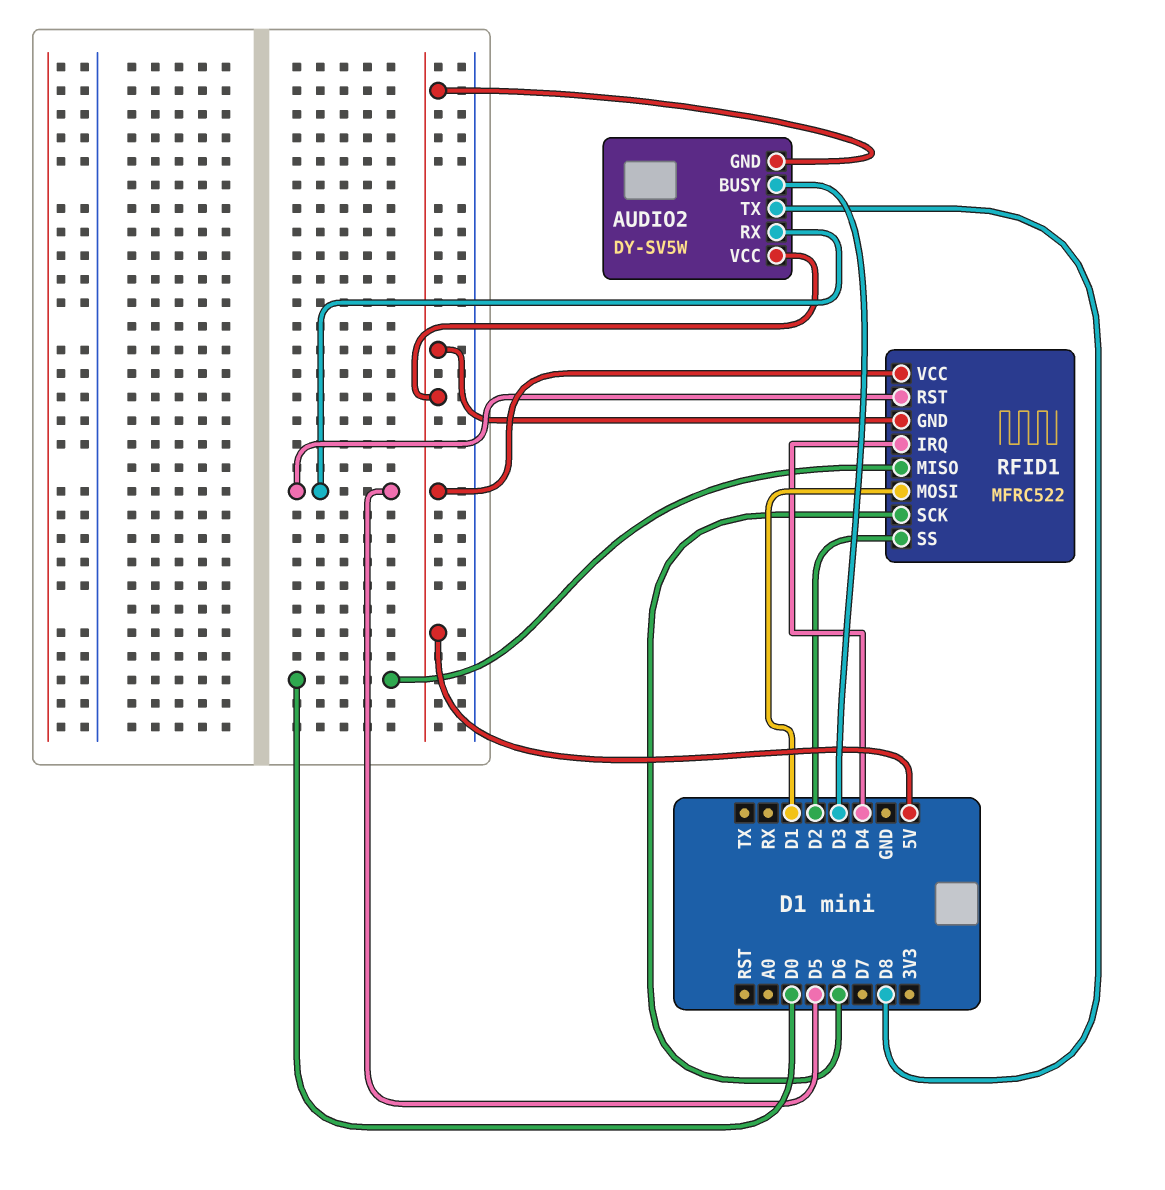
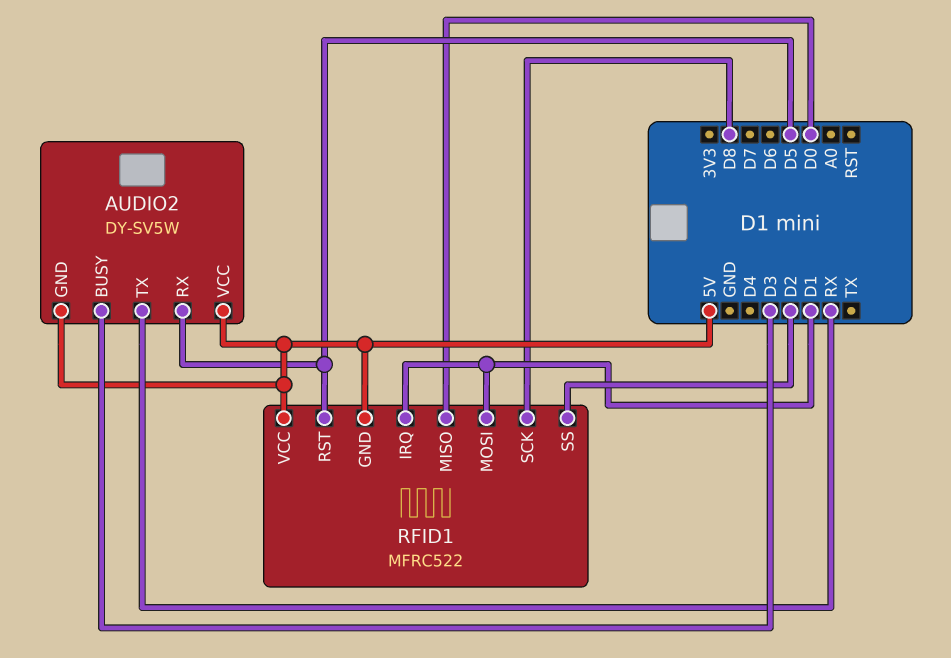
AUDIO2 pin TX: D8 -> RX
RFID1 pin IRQ: D4 -> D1
RFID1 pin SCK: D6 -> D8

